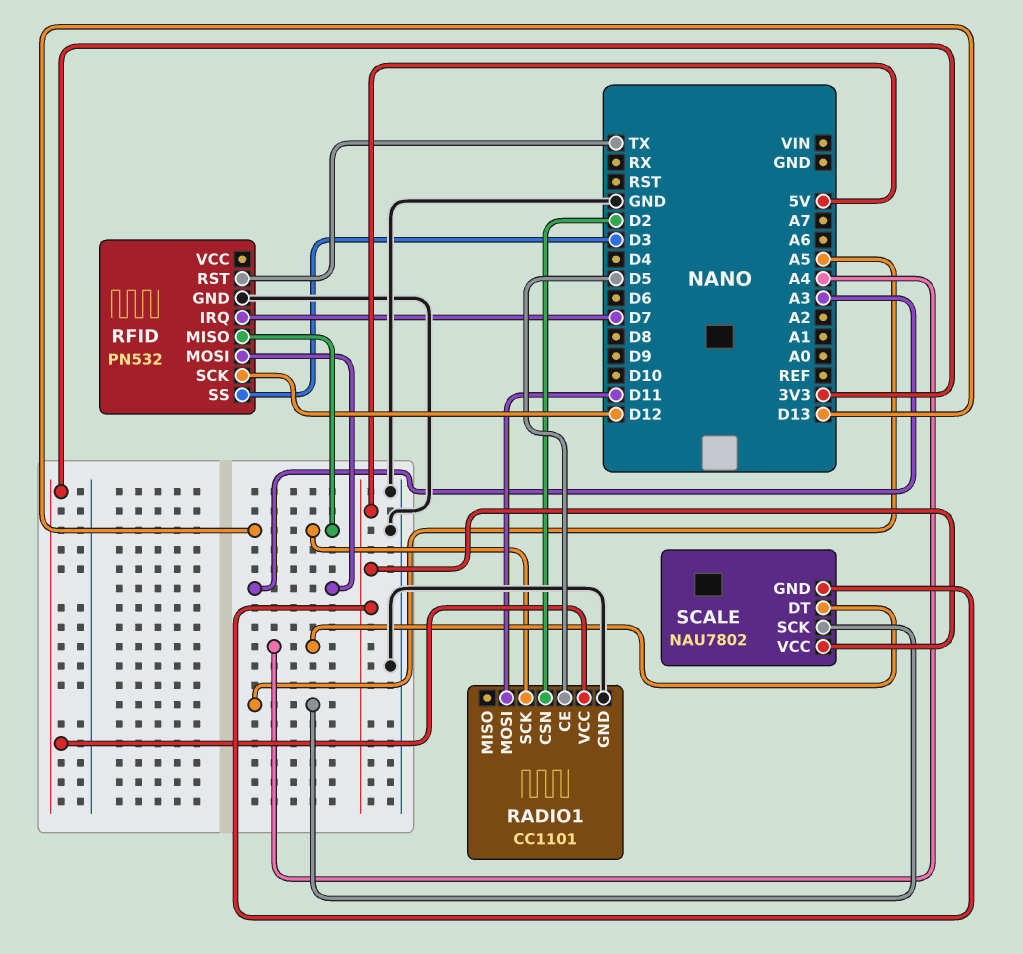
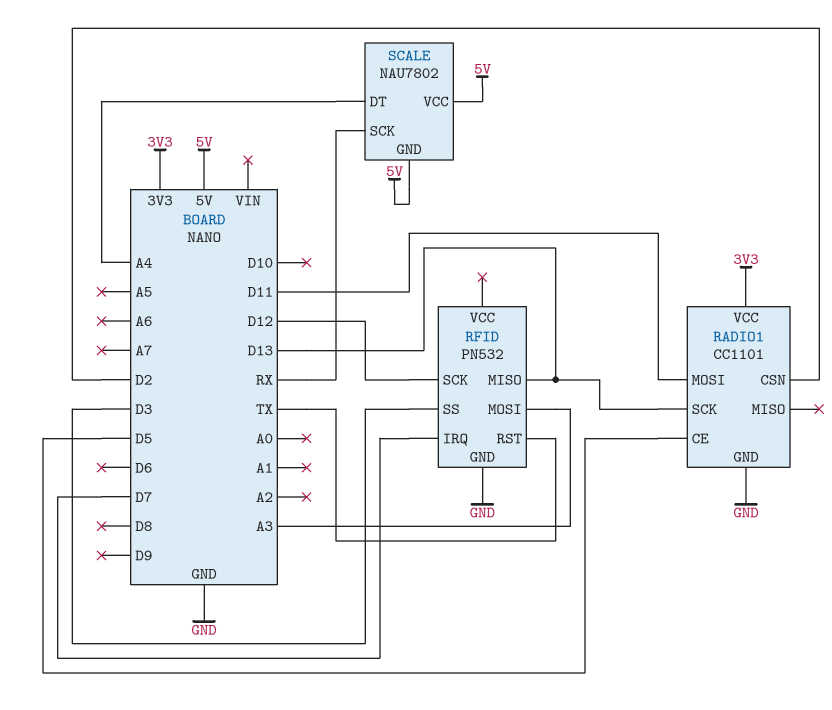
SCALE pin SCK: A5 -> RX

